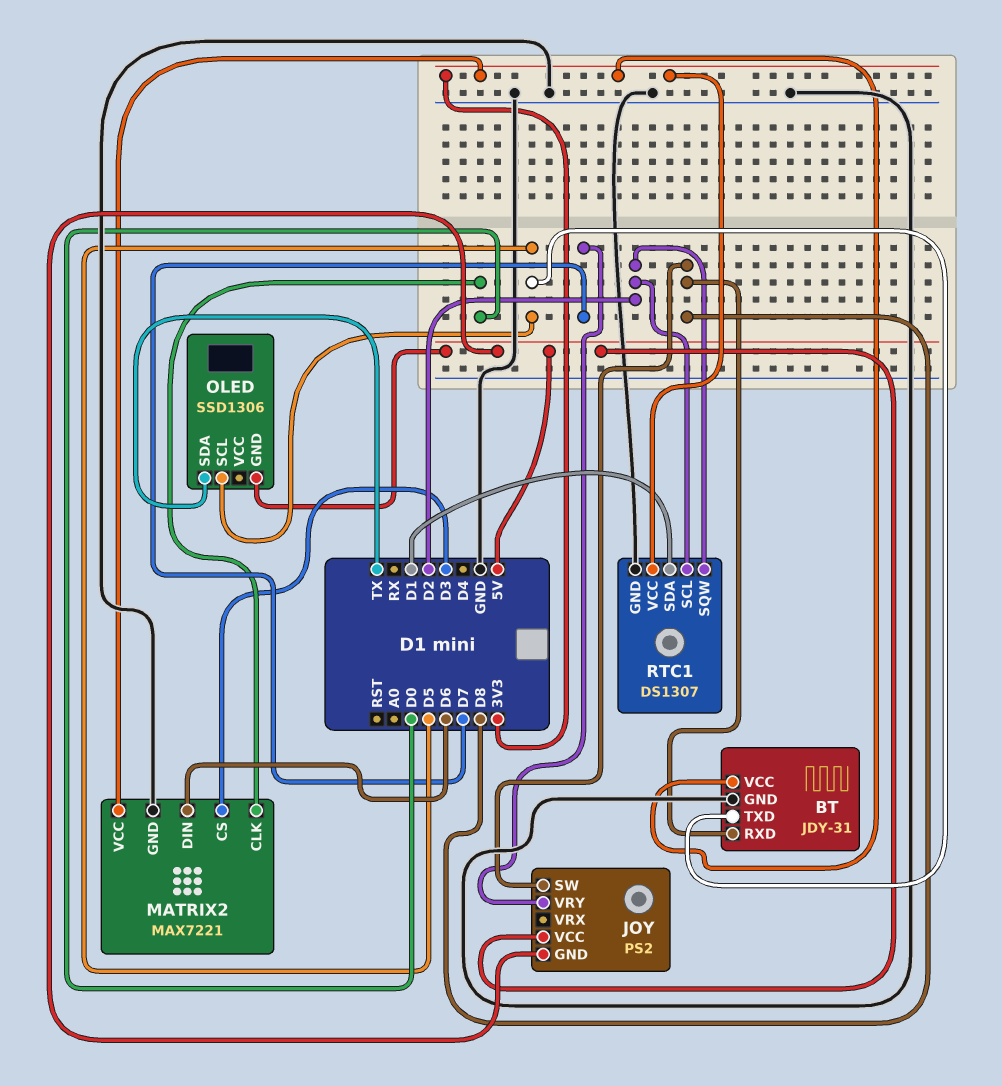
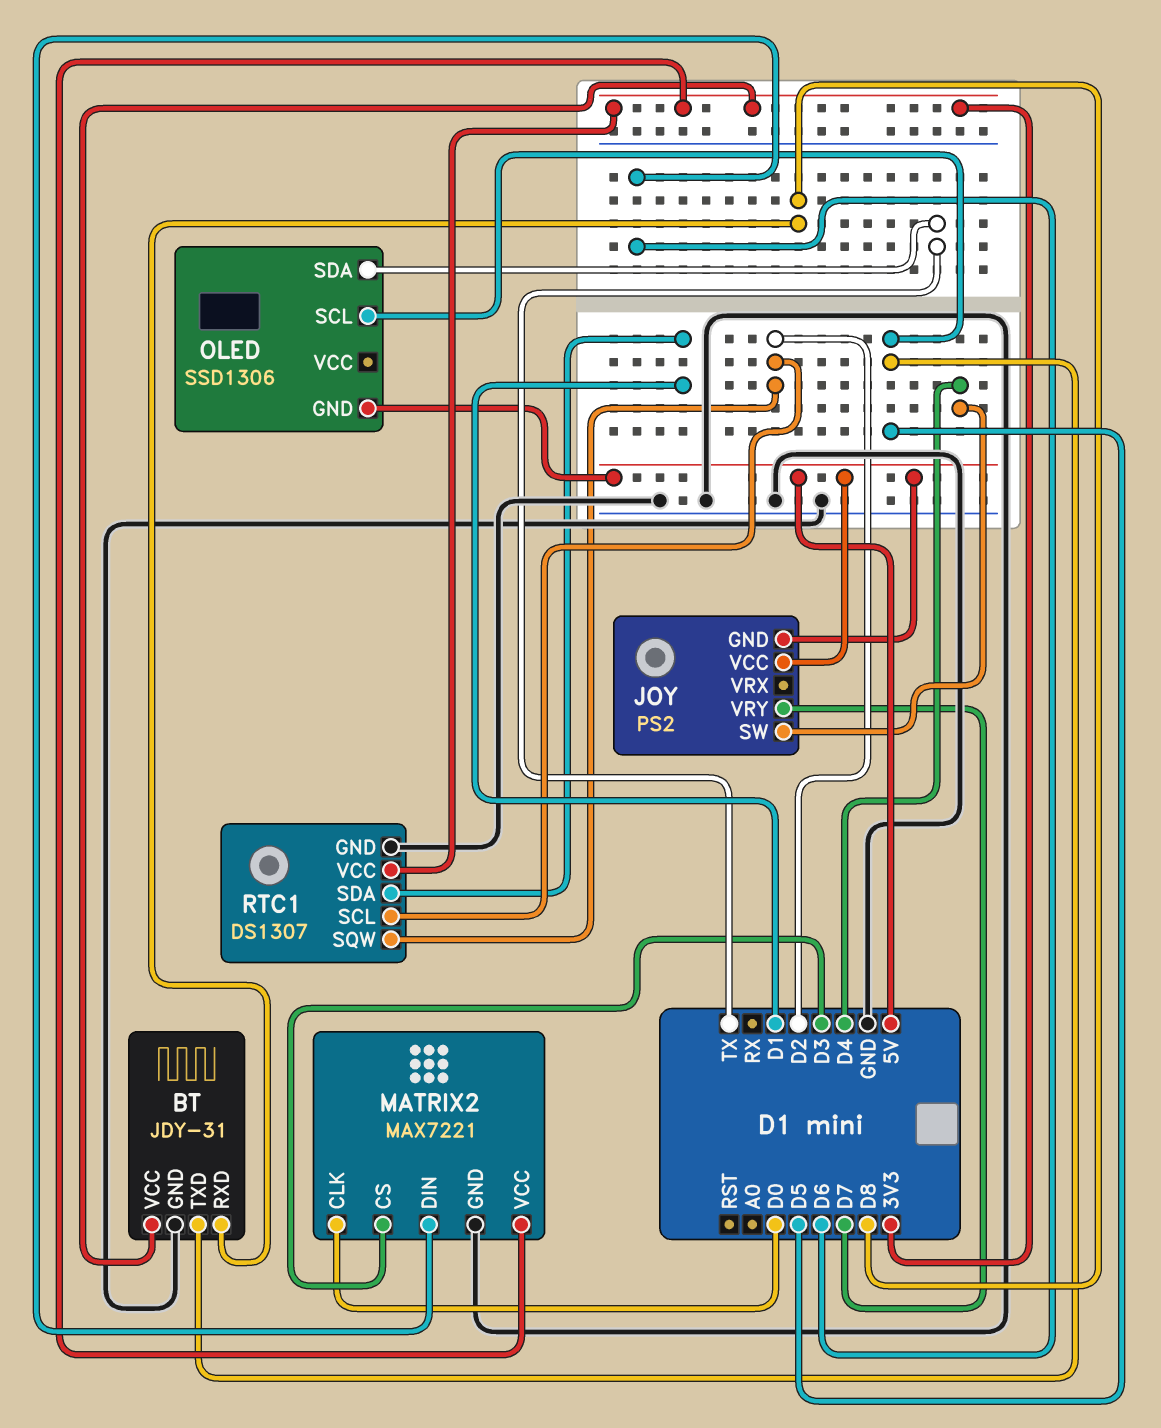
JOY pin SW: D8 -> D4

